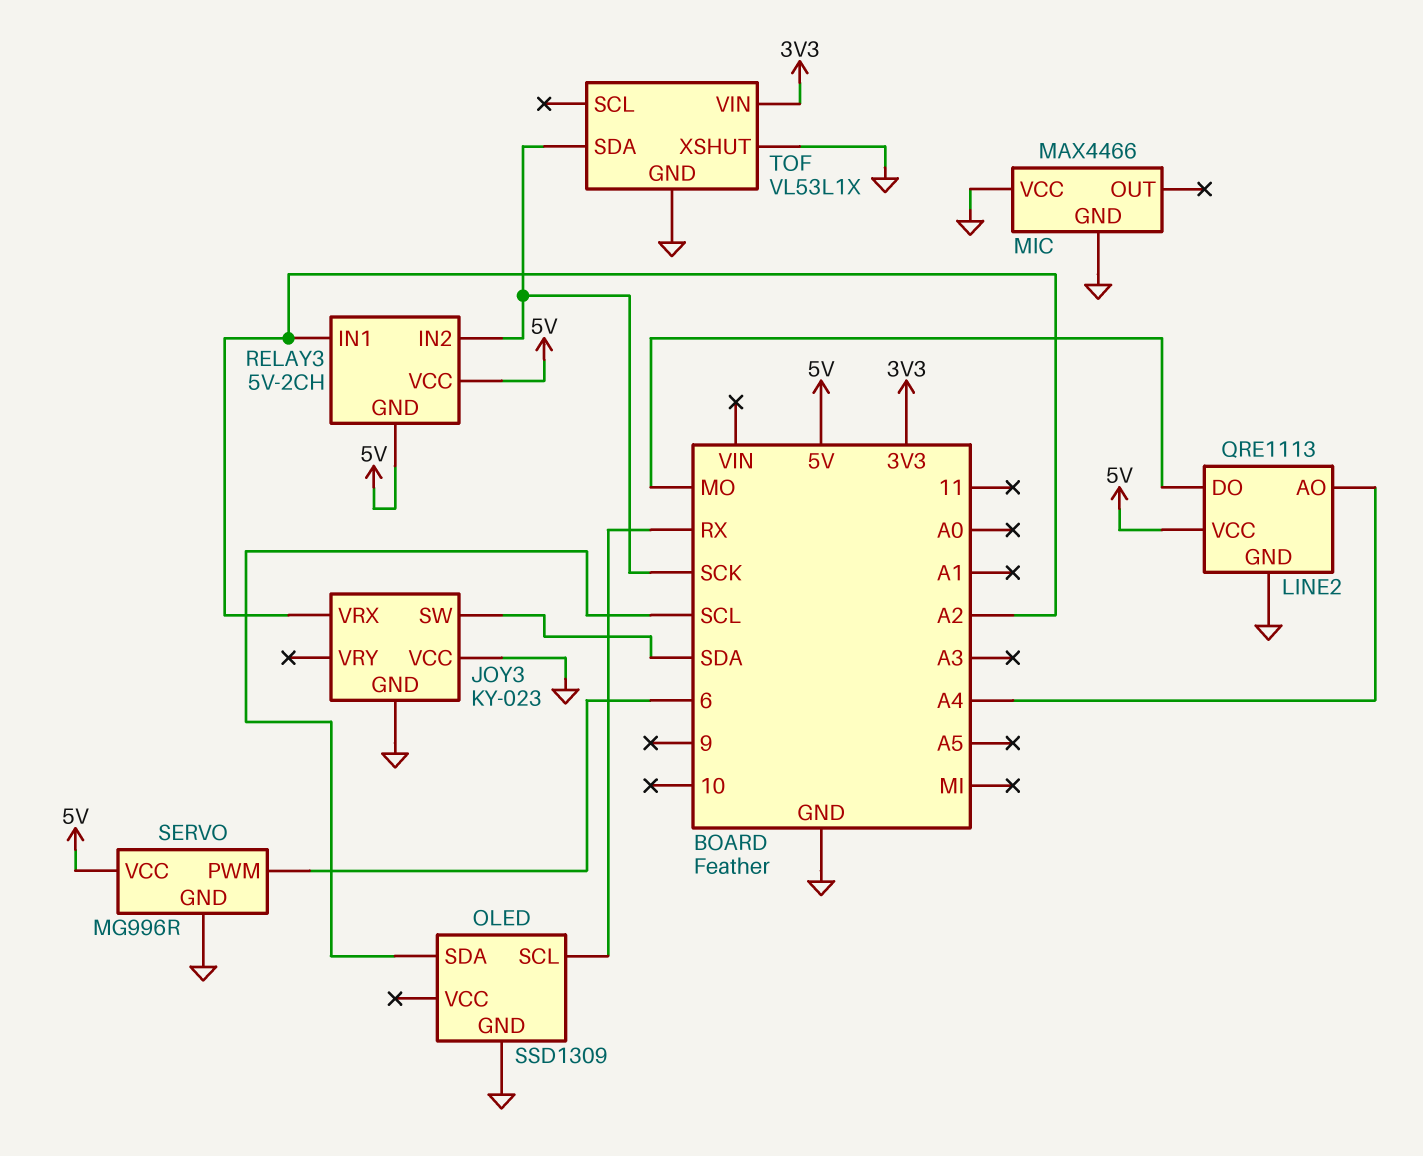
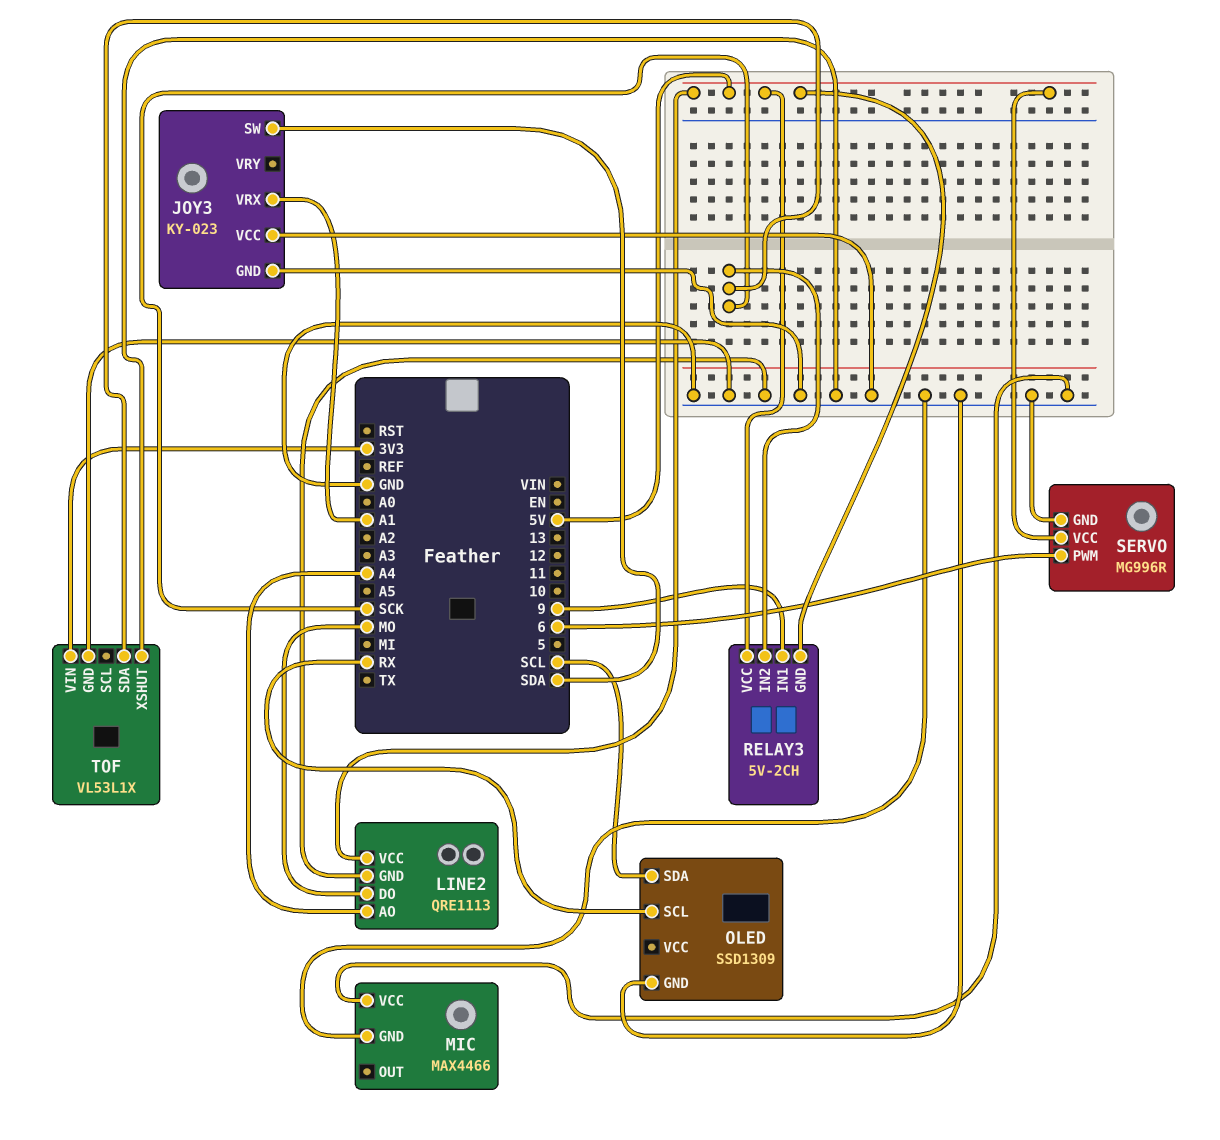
JOY3 pin VRX: A2 -> A1
RELAY3 pin IN1: A2 -> 9

